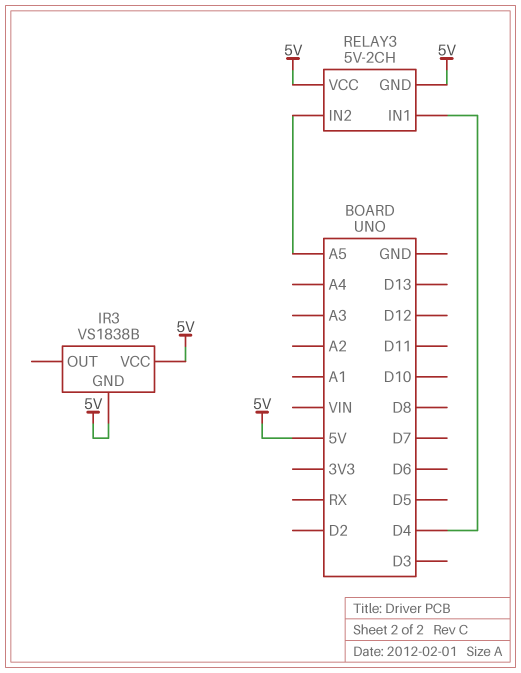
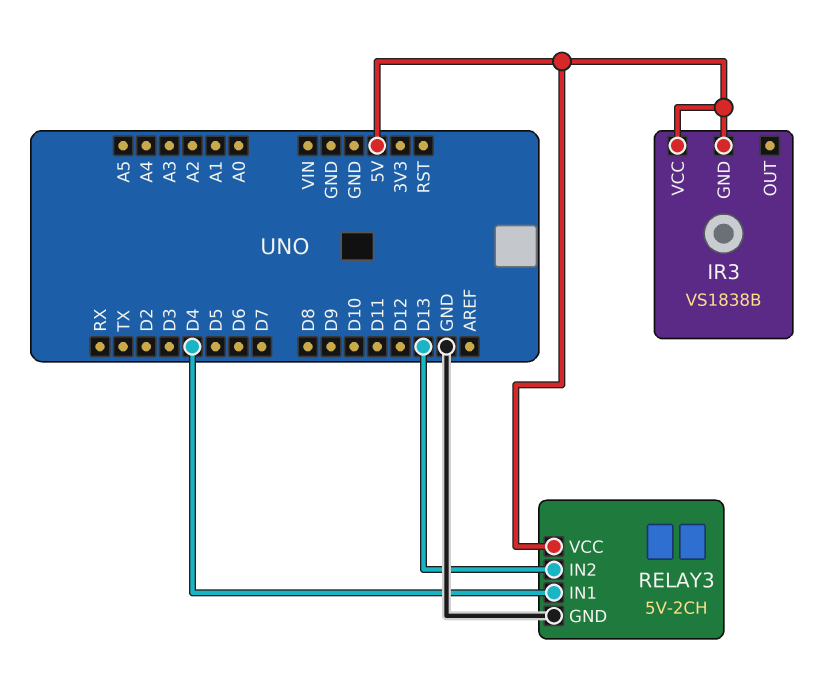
RELAY3 pin GND: 5V -> GND
RELAY3 pin IN2: A5 -> D13

